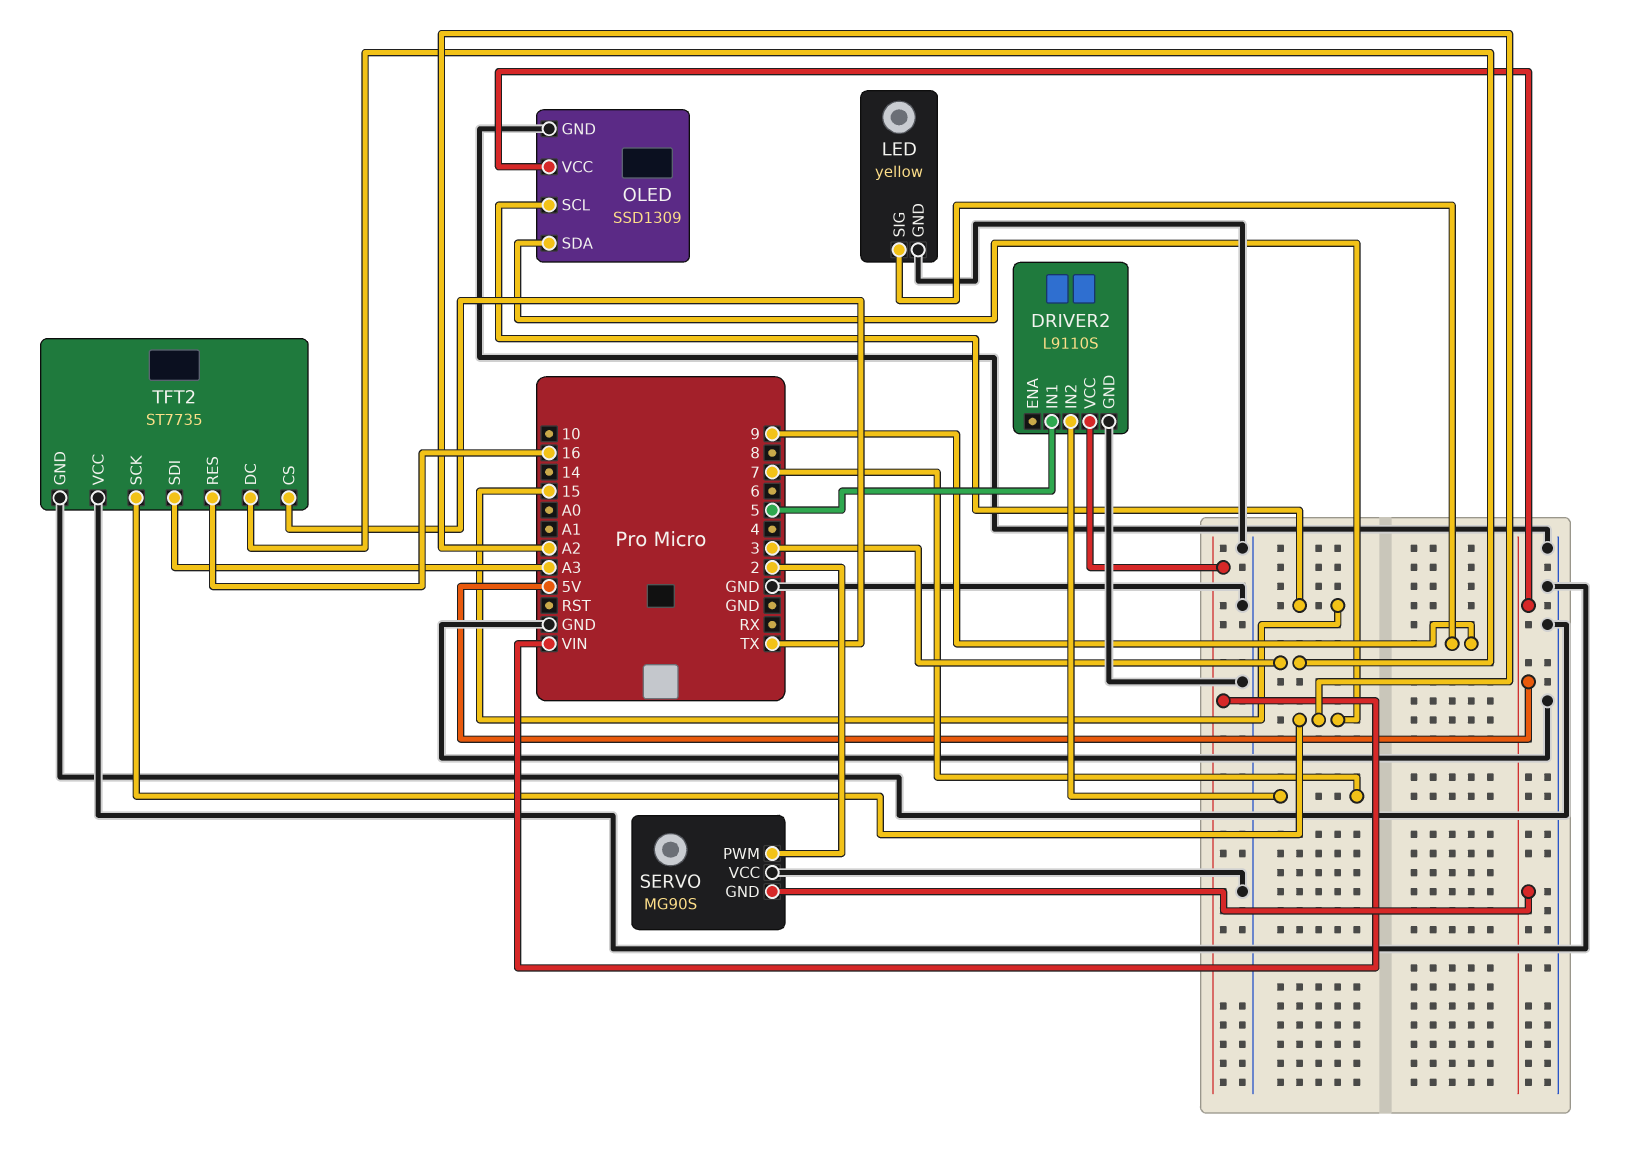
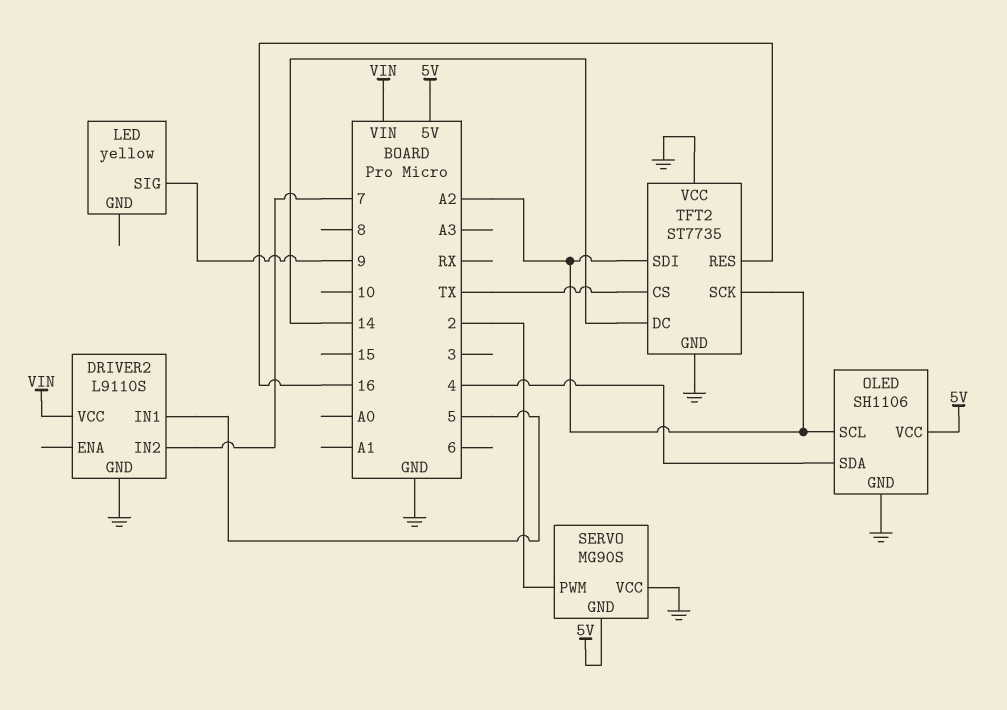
LED pin GND: GND -> none
OLED: SSD1309 -> SH1106
OLED pin SCL: 15 -> A2
OLED pin SDA: A2 -> 4
TFT2 pin DC: 3 -> 14
TFT2 pin SDI: A3 -> A2

